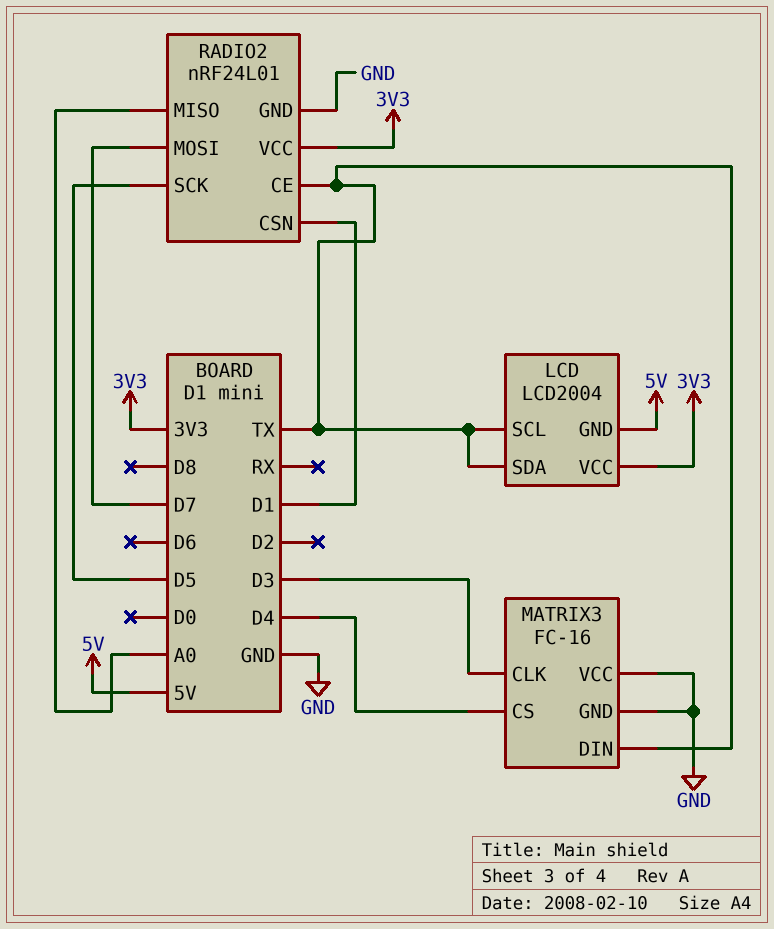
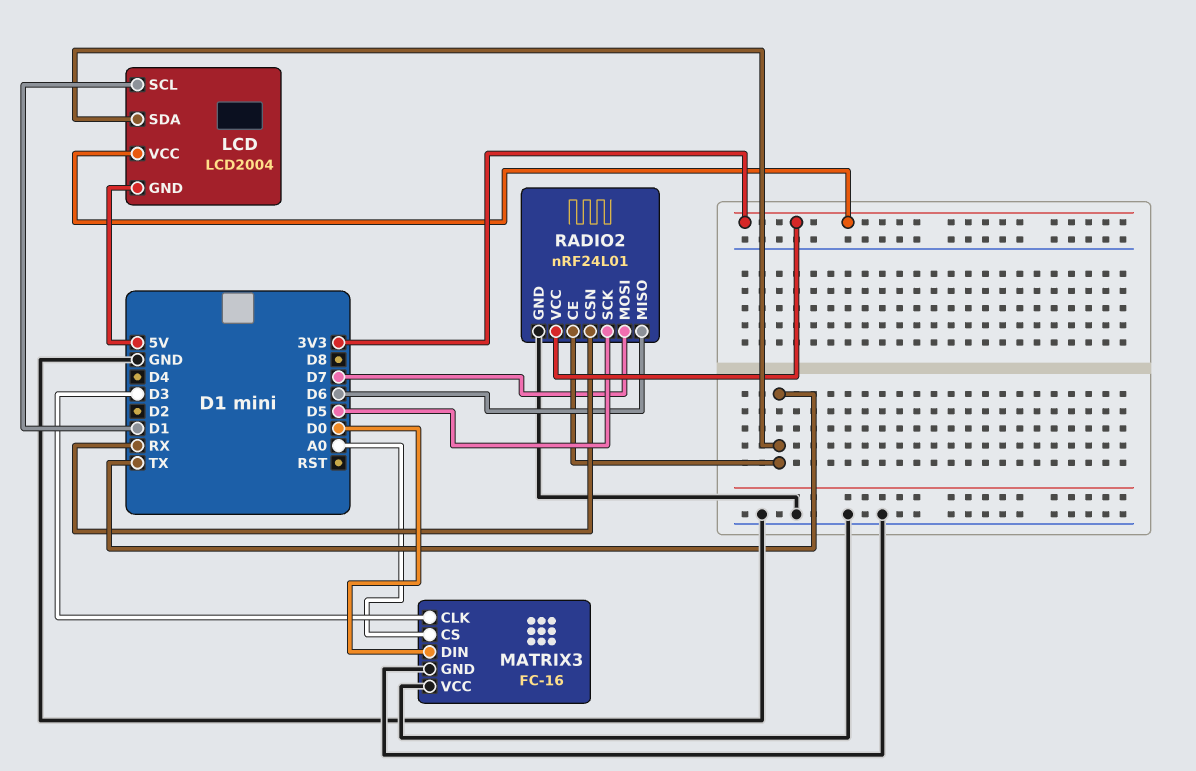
LCD pin SCL: TX -> D1
MATRIX3 pin CS: D4 -> A0
MATRIX3 pin DIN: TX -> D0
RADIO2 pin CSN: D1 -> RX
RADIO2 pin MISO: A0 -> D6

